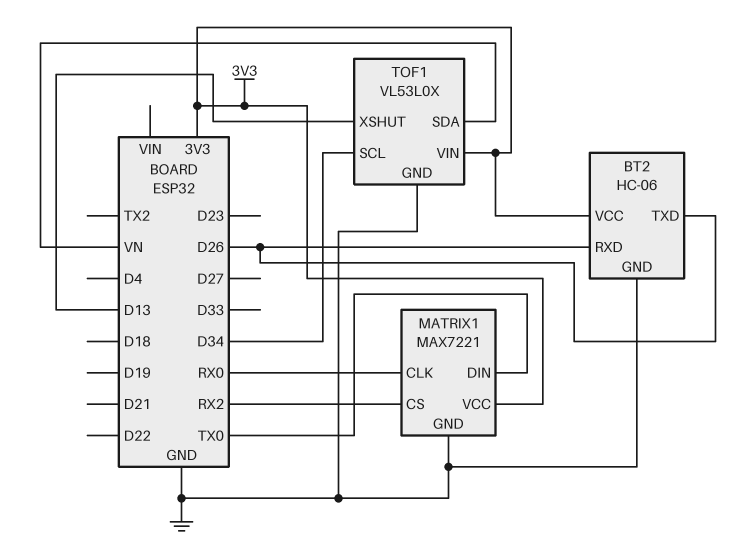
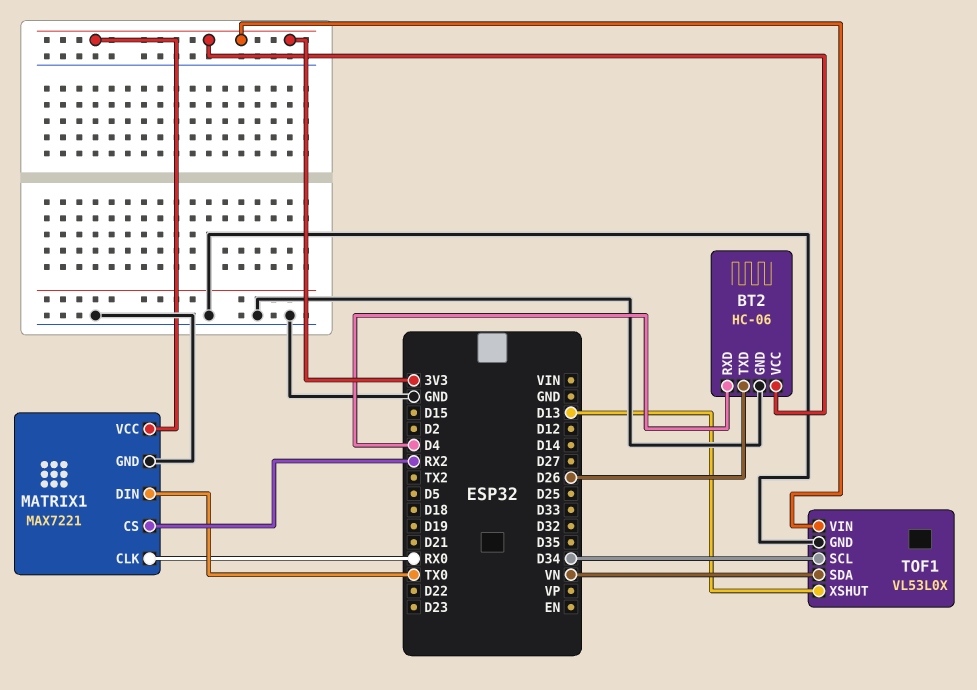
BT2 pin RXD: D26 -> D4

